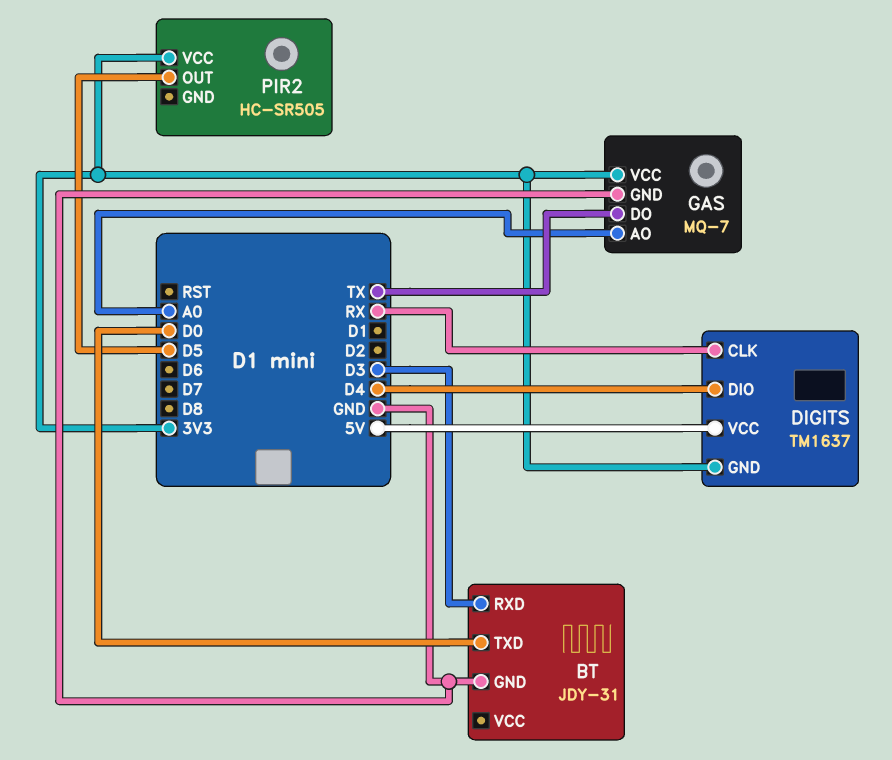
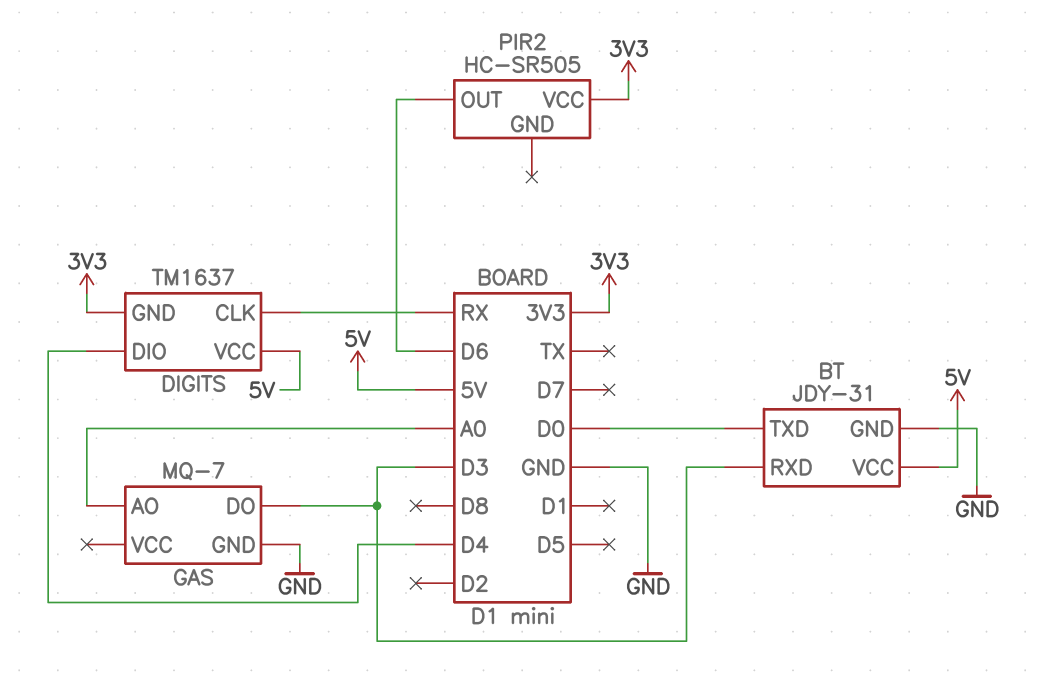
BT pin VCC: none -> 5V
GAS pin DO: TX -> D3
GAS pin VCC: 3V3 -> none
PIR2 pin OUT: D5 -> D6

